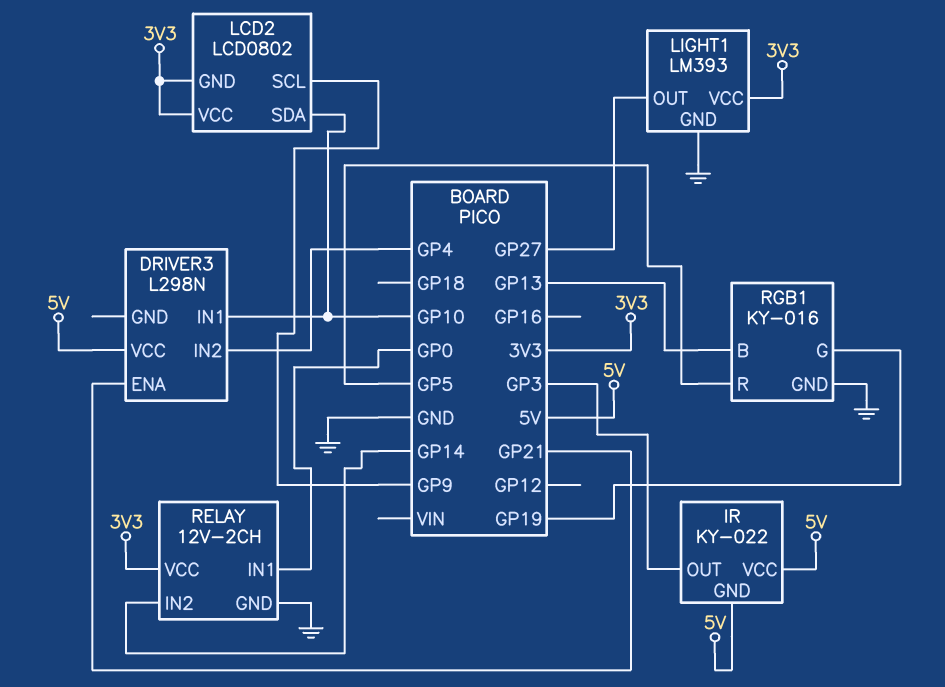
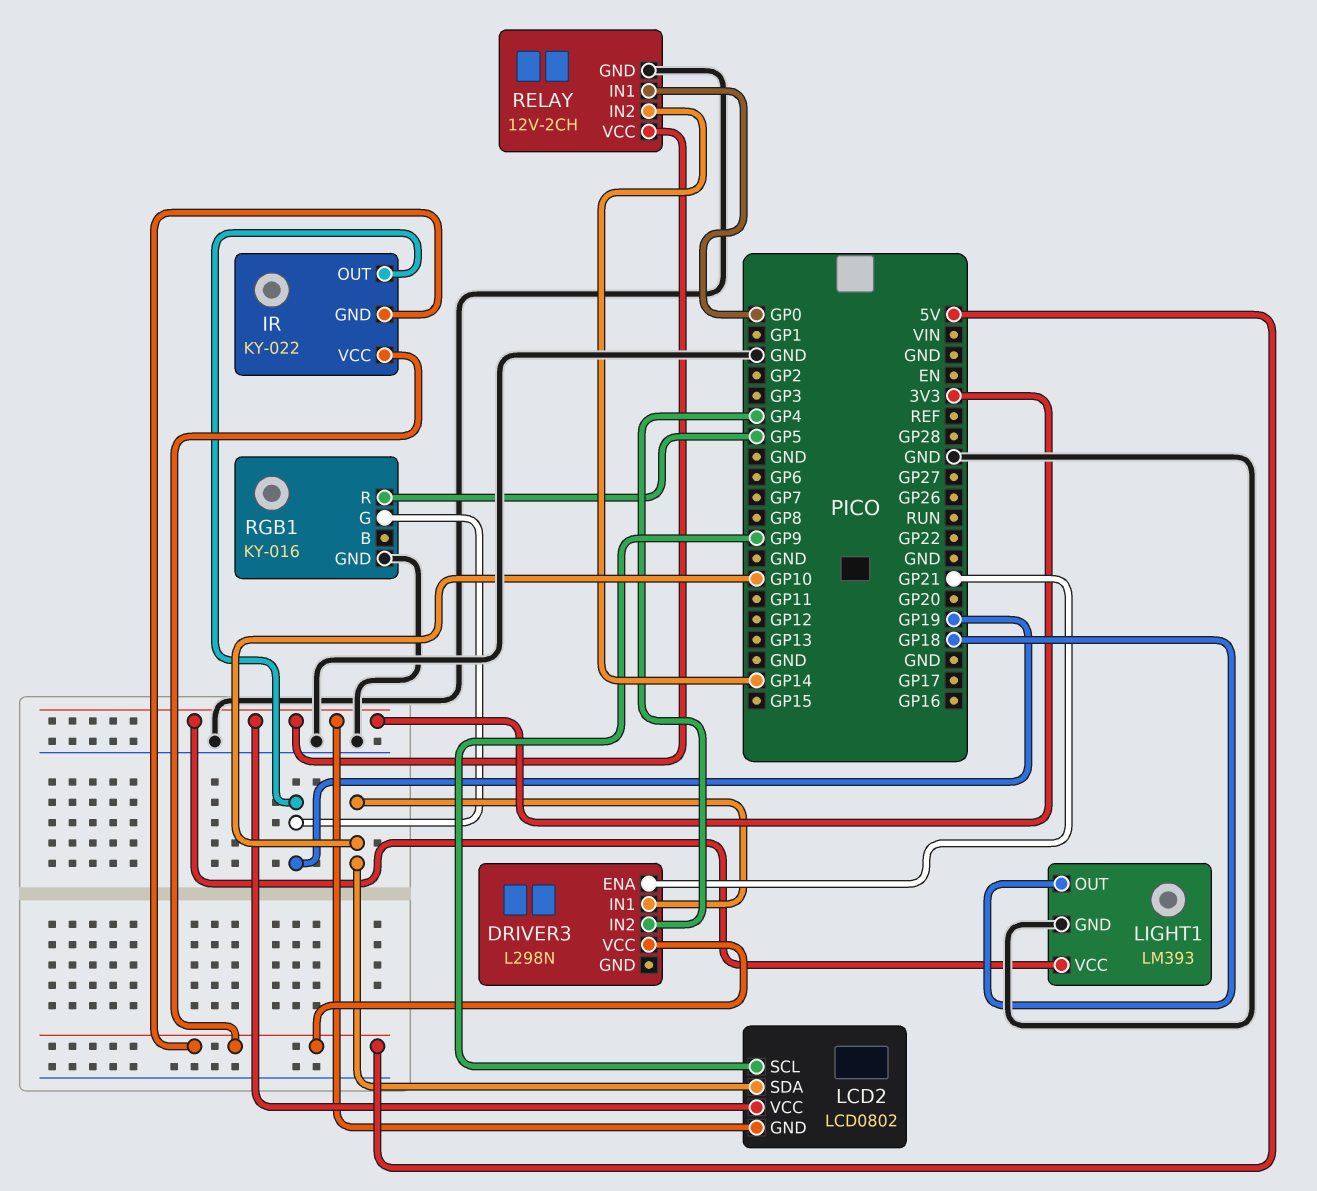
IR pin OUT: GP3 -> GP19
LIGHT1 pin OUT: GP27 -> GP18
RGB1 pin B: GP13 -> none

